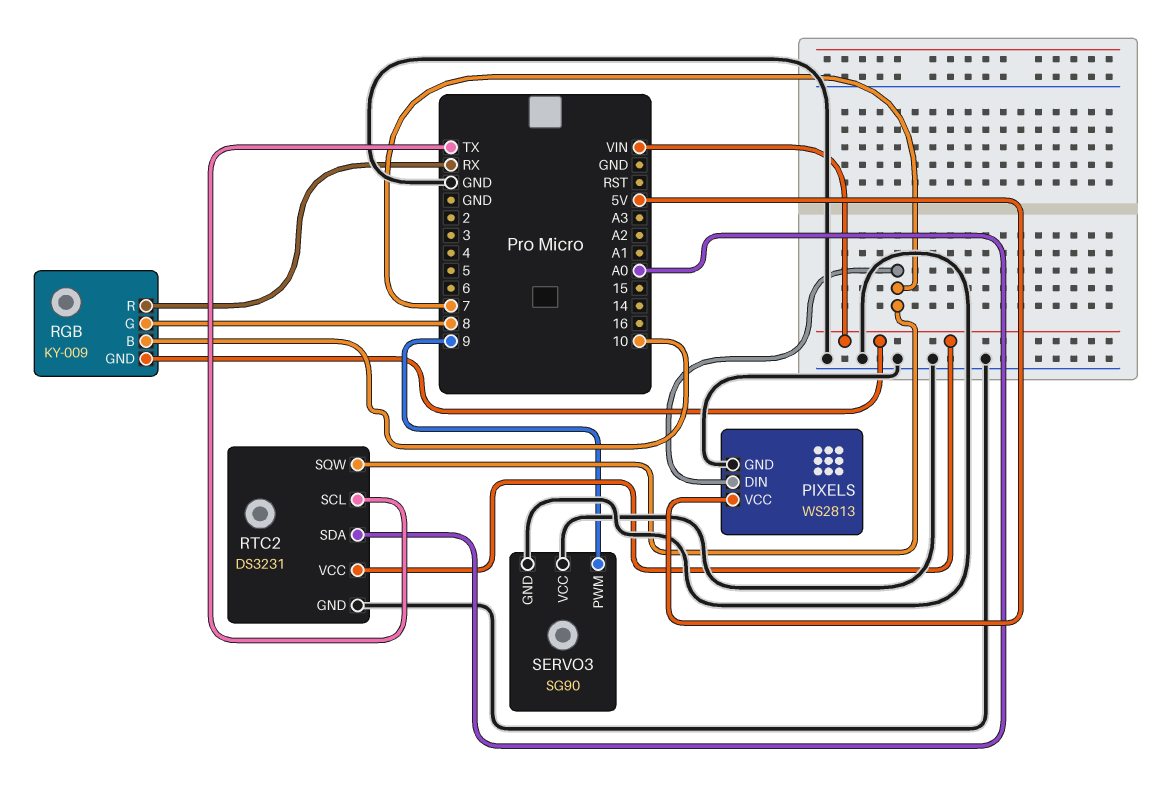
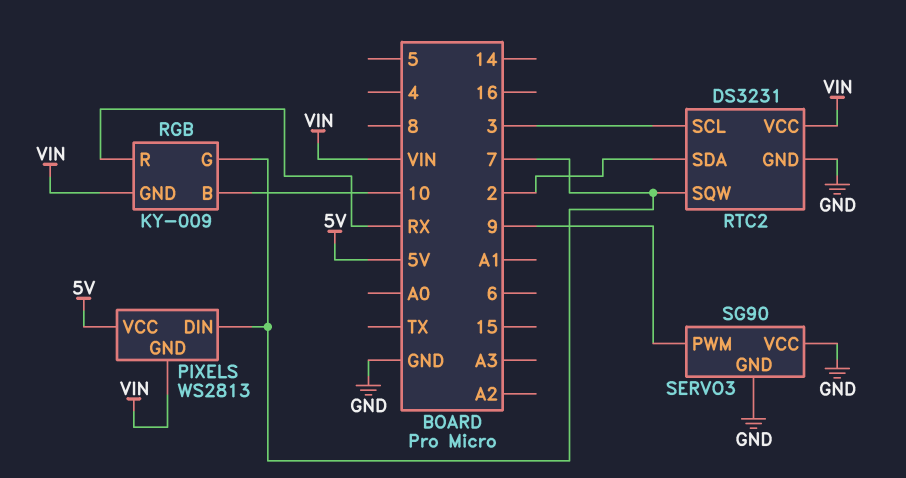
PIXELS pin GND: GND -> VIN
RGB pin G: 8 -> 7
RTC2 pin SCL: TX -> 3
RTC2 pin SDA: A0 -> 2

